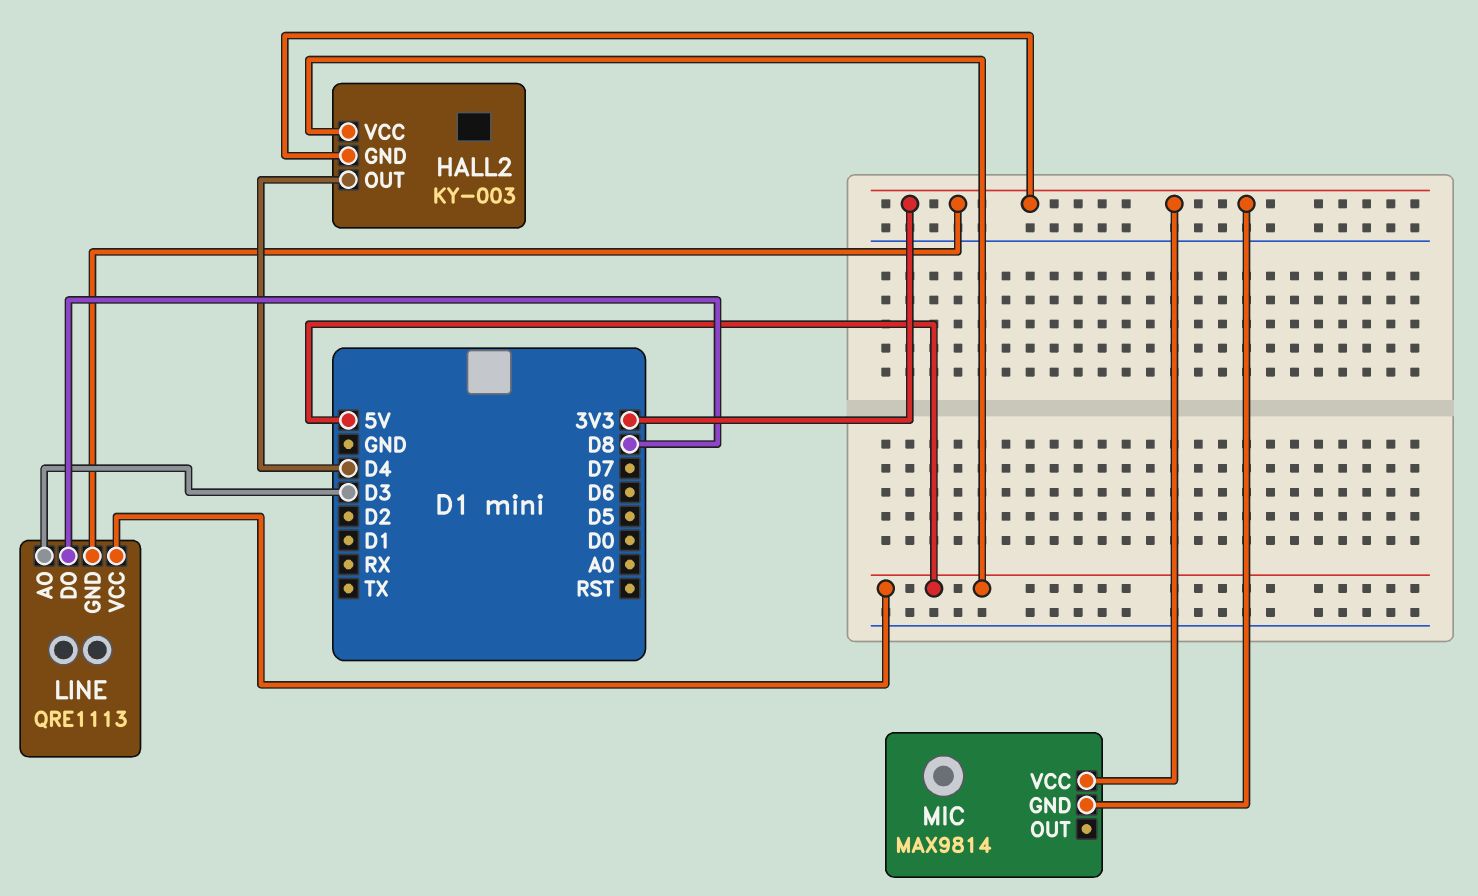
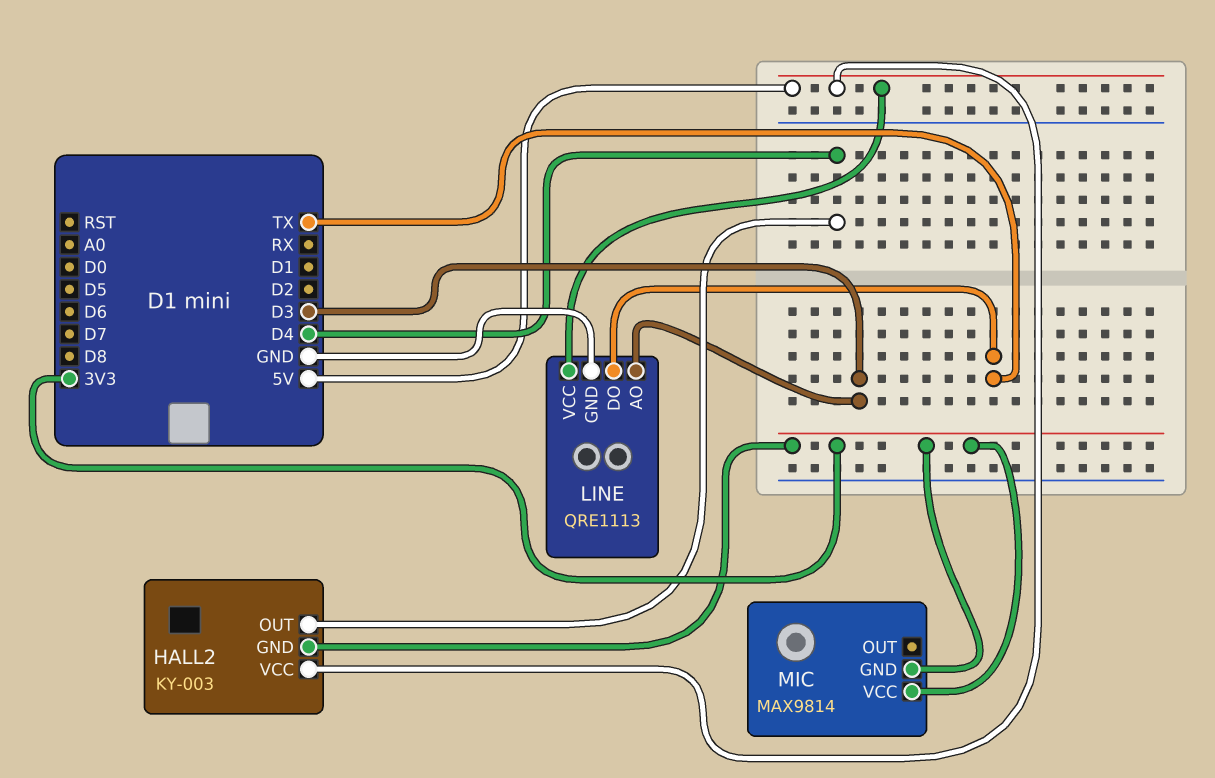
LINE pin DO: D8 -> TX
LINE pin GND: 3V3 -> GND

